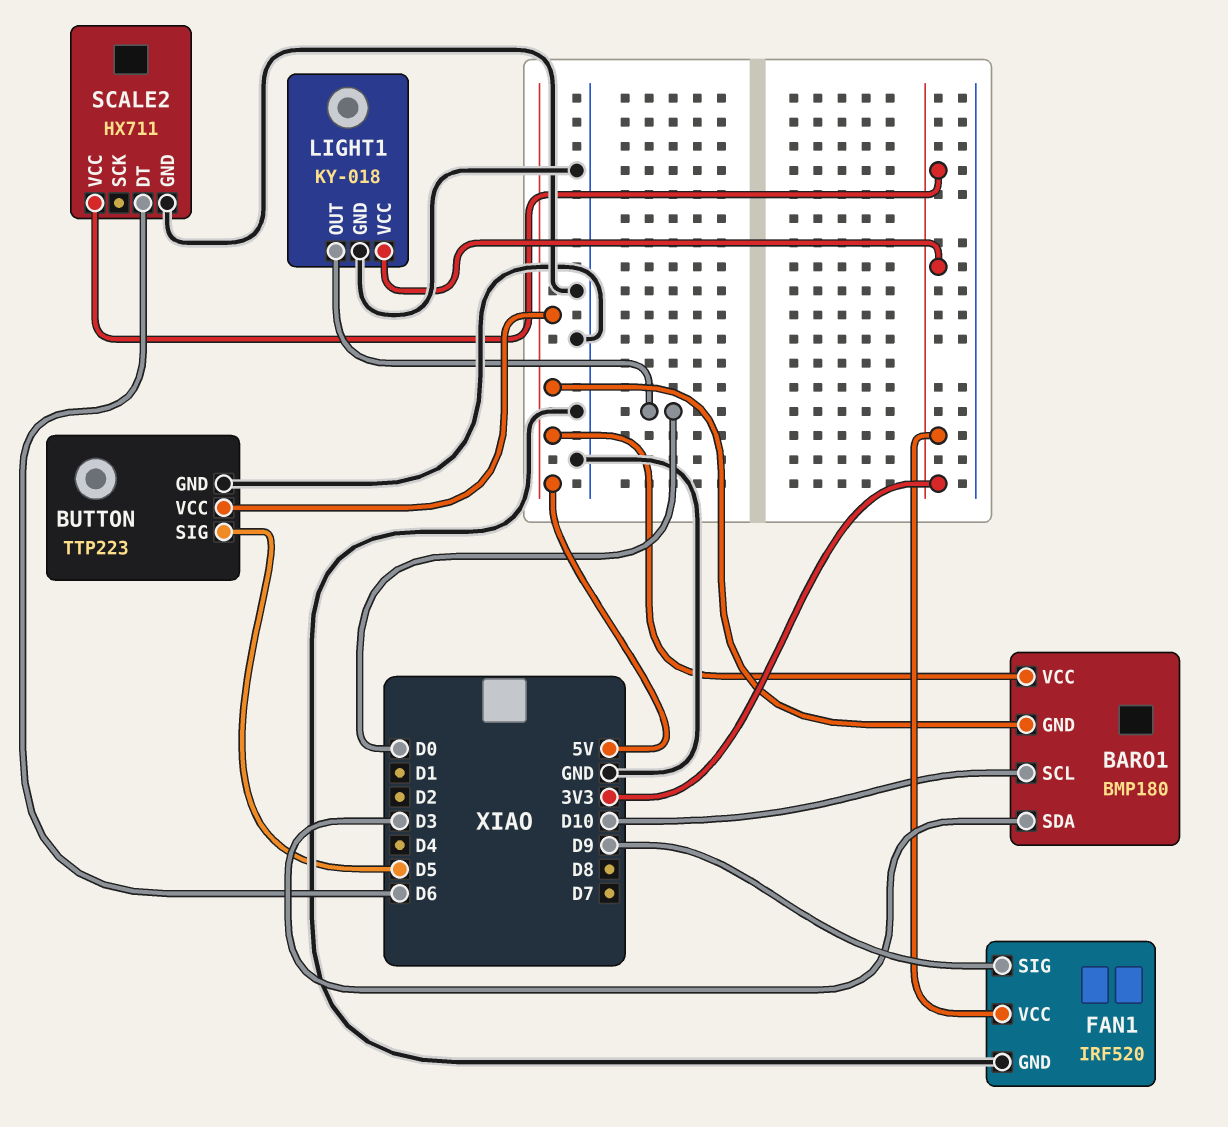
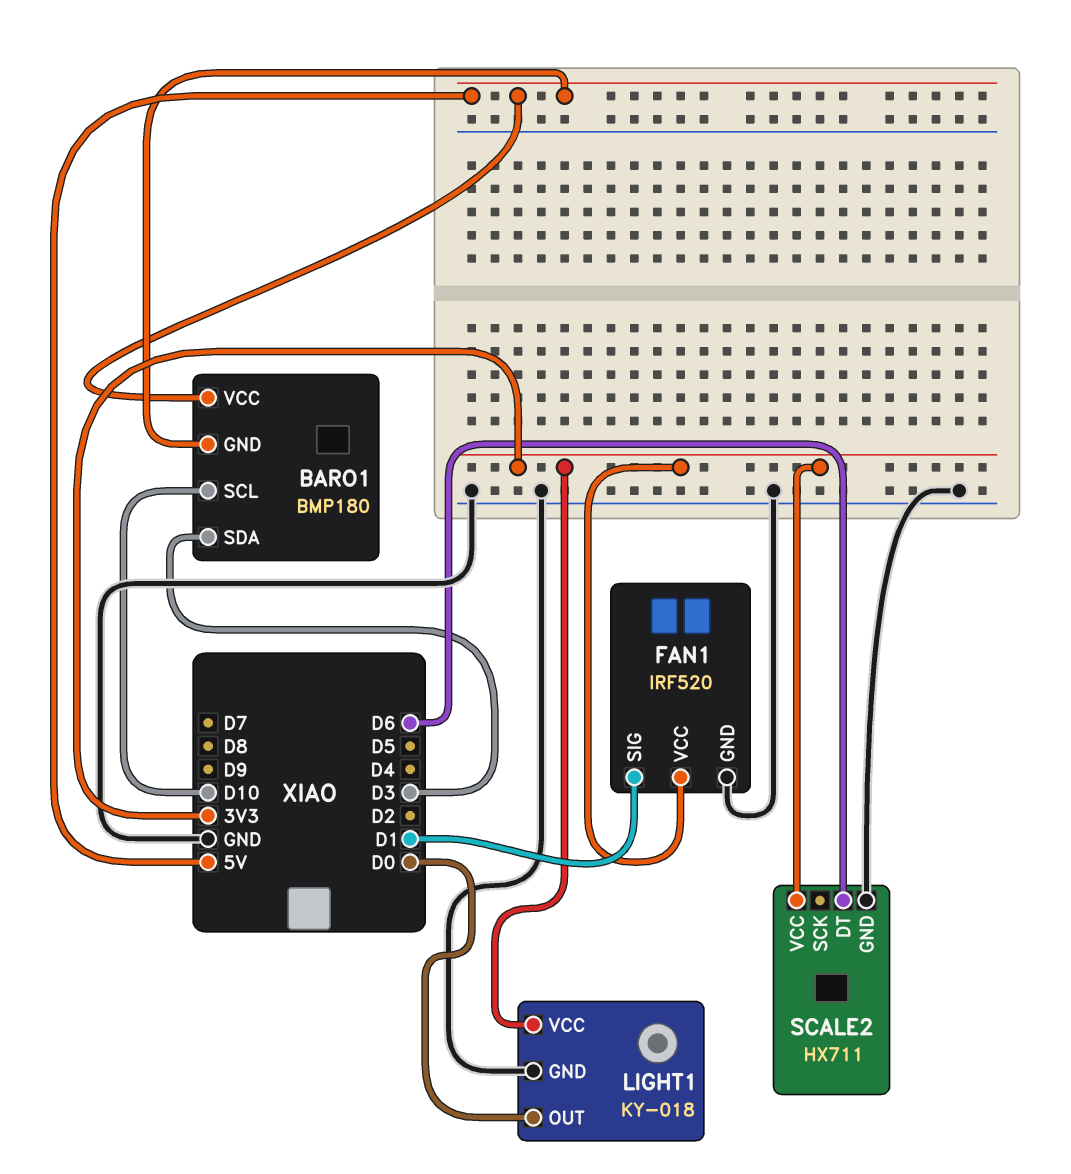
BUTTON: TTP223 -> none
BUTTON pin GND: GND -> none
BUTTON pin SIG: D5 -> none
BUTTON pin VCC: 5V -> none
FAN1 pin SIG: D9 -> D1

